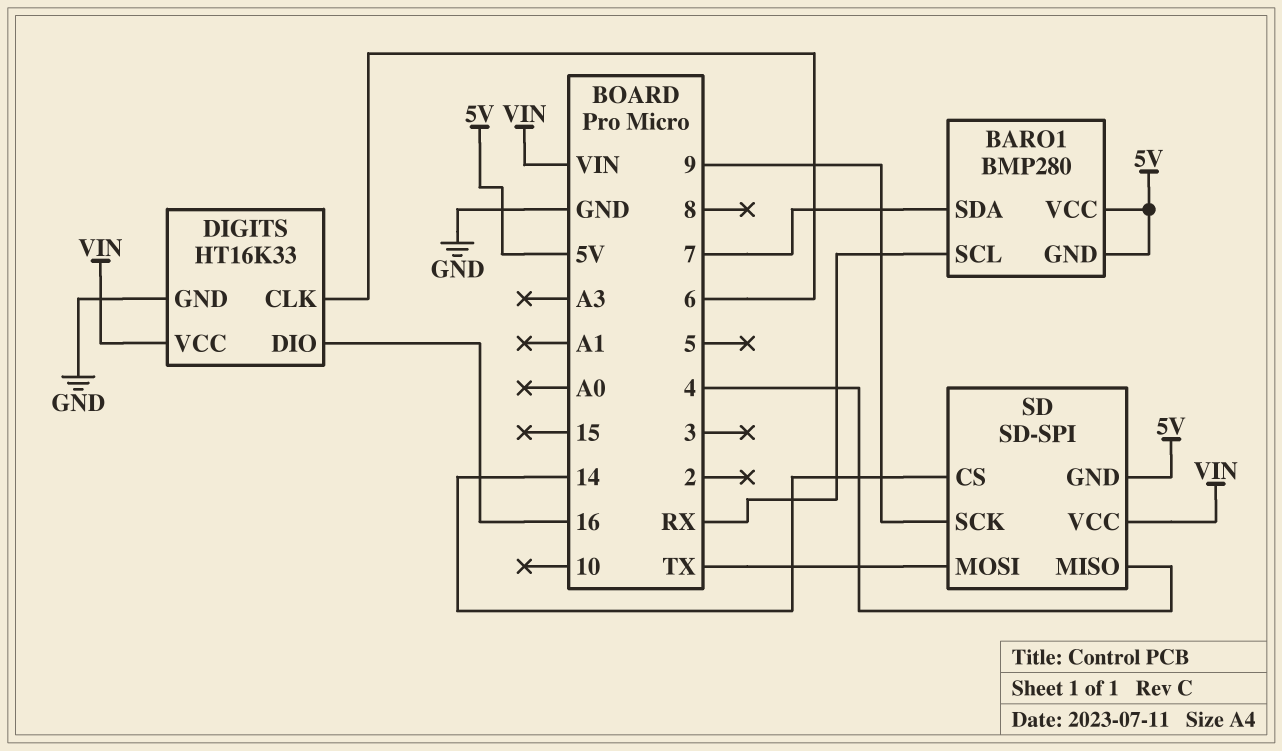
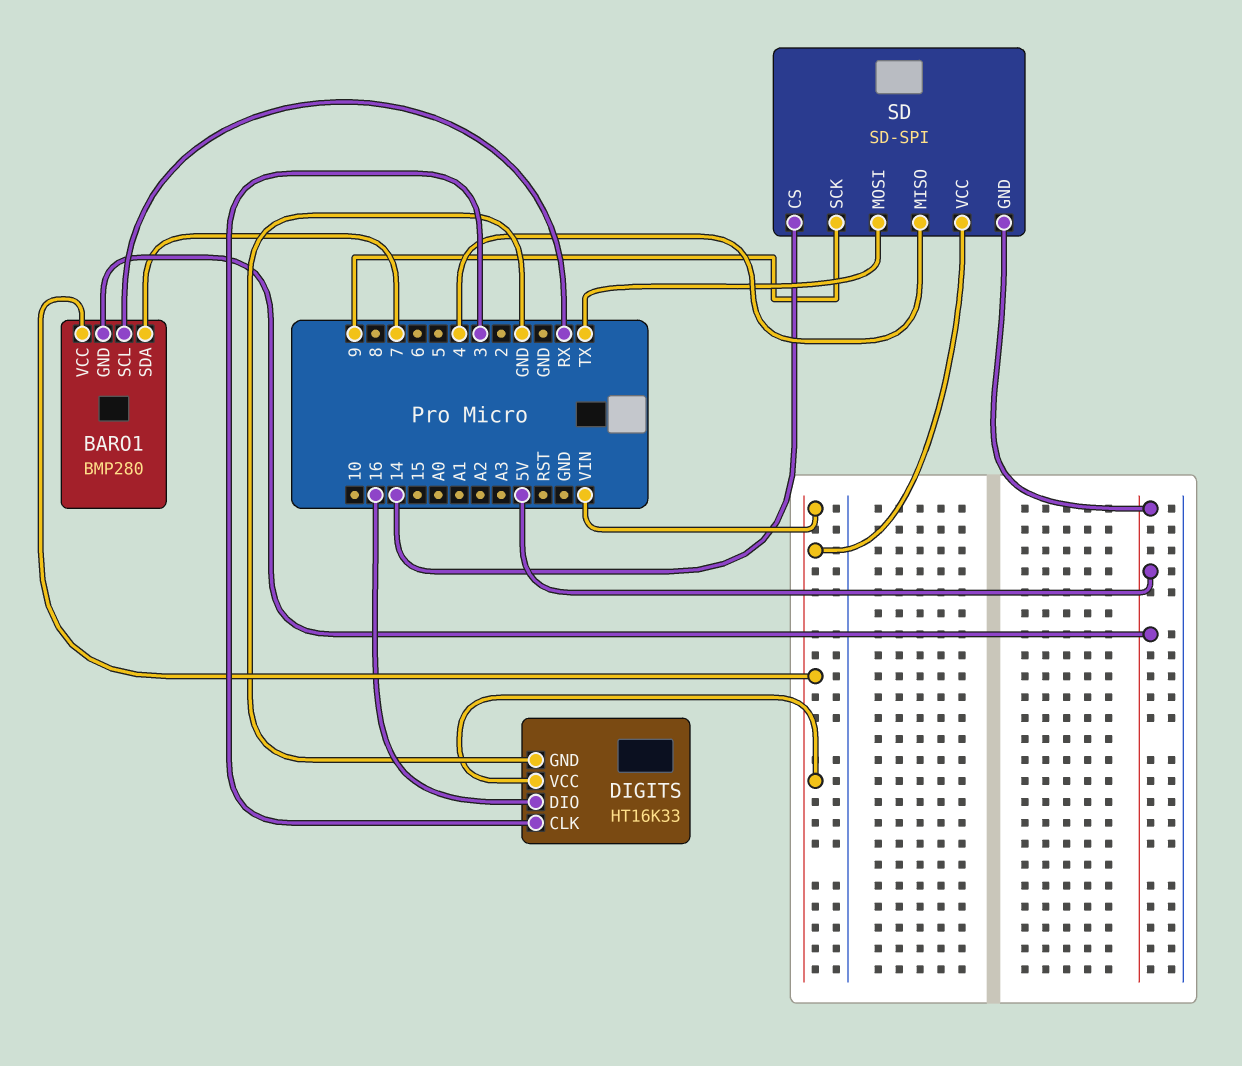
BARO1 pin VCC: 5V -> VIN
DIGITS pin CLK: 6 -> 3

